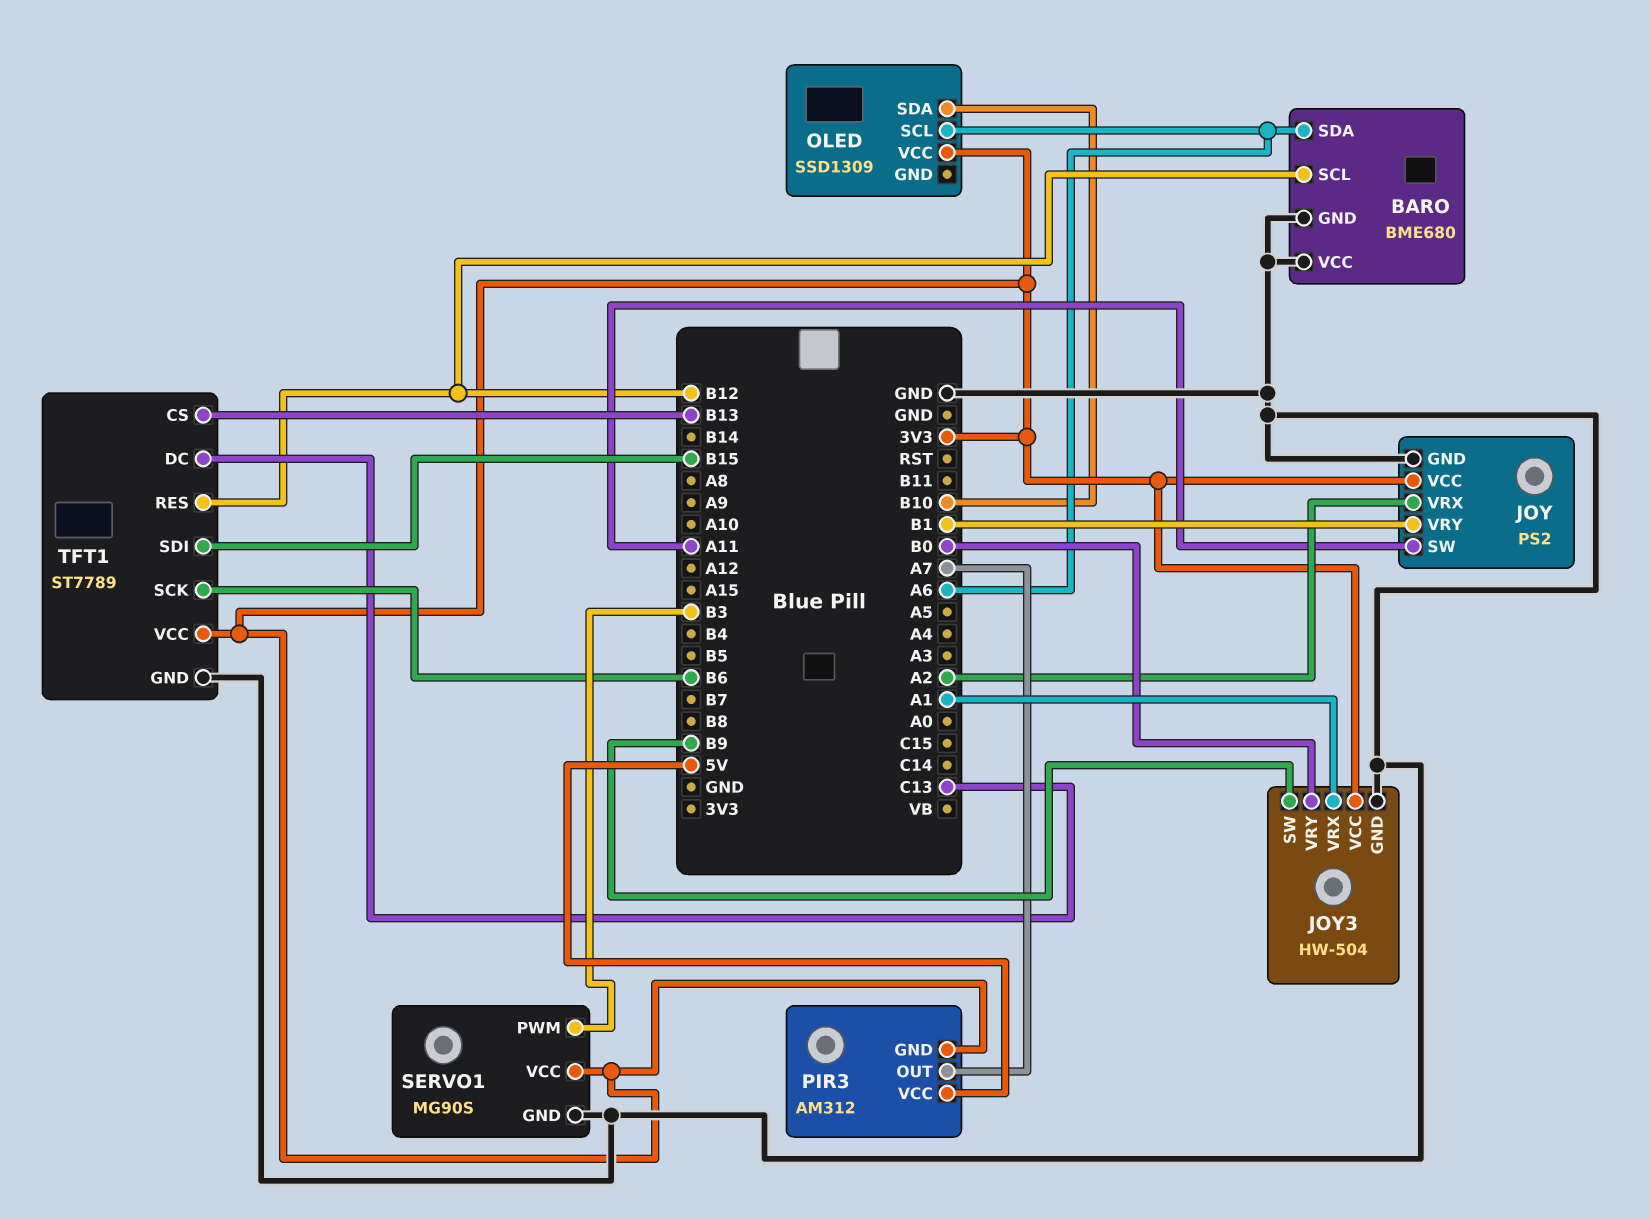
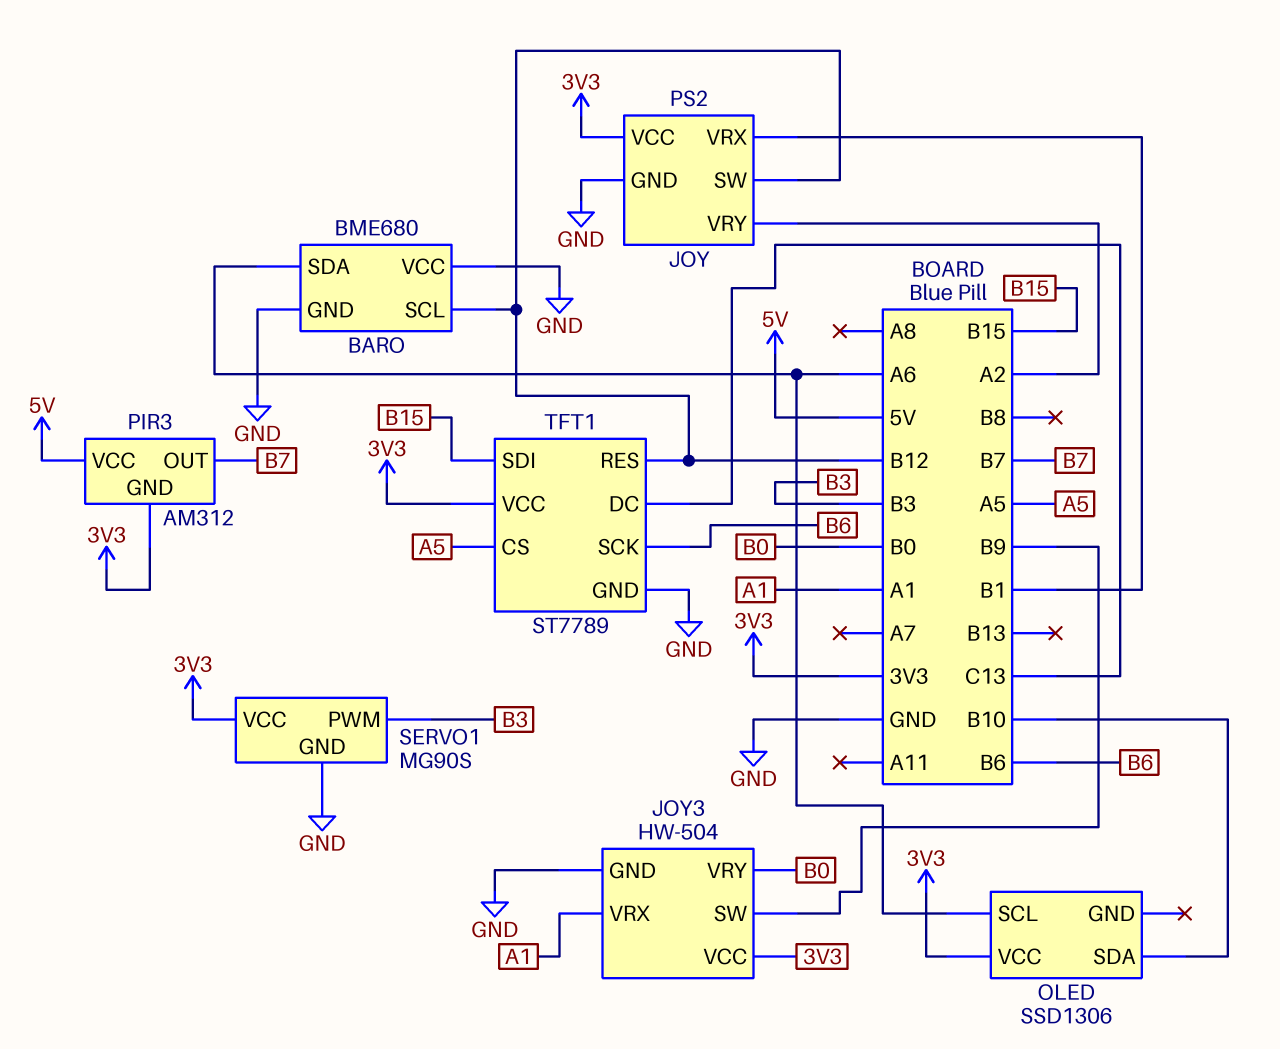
JOY pin SW: A11 -> B12
JOY pin VRX: A2 -> B1
JOY pin VRY: B1 -> A2
OLED: SSD1309 -> SSD1306
PIR3 pin OUT: A7 -> B7
TFT1 pin CS: B13 -> A5

